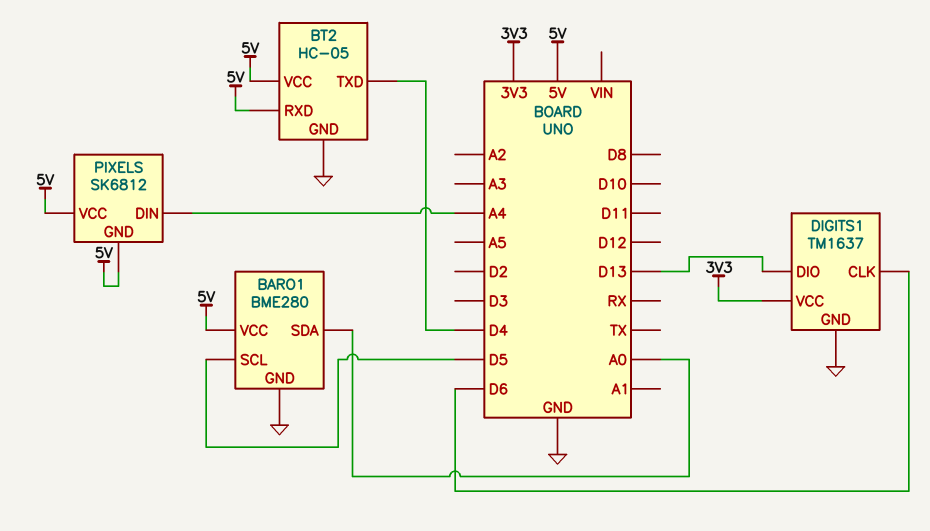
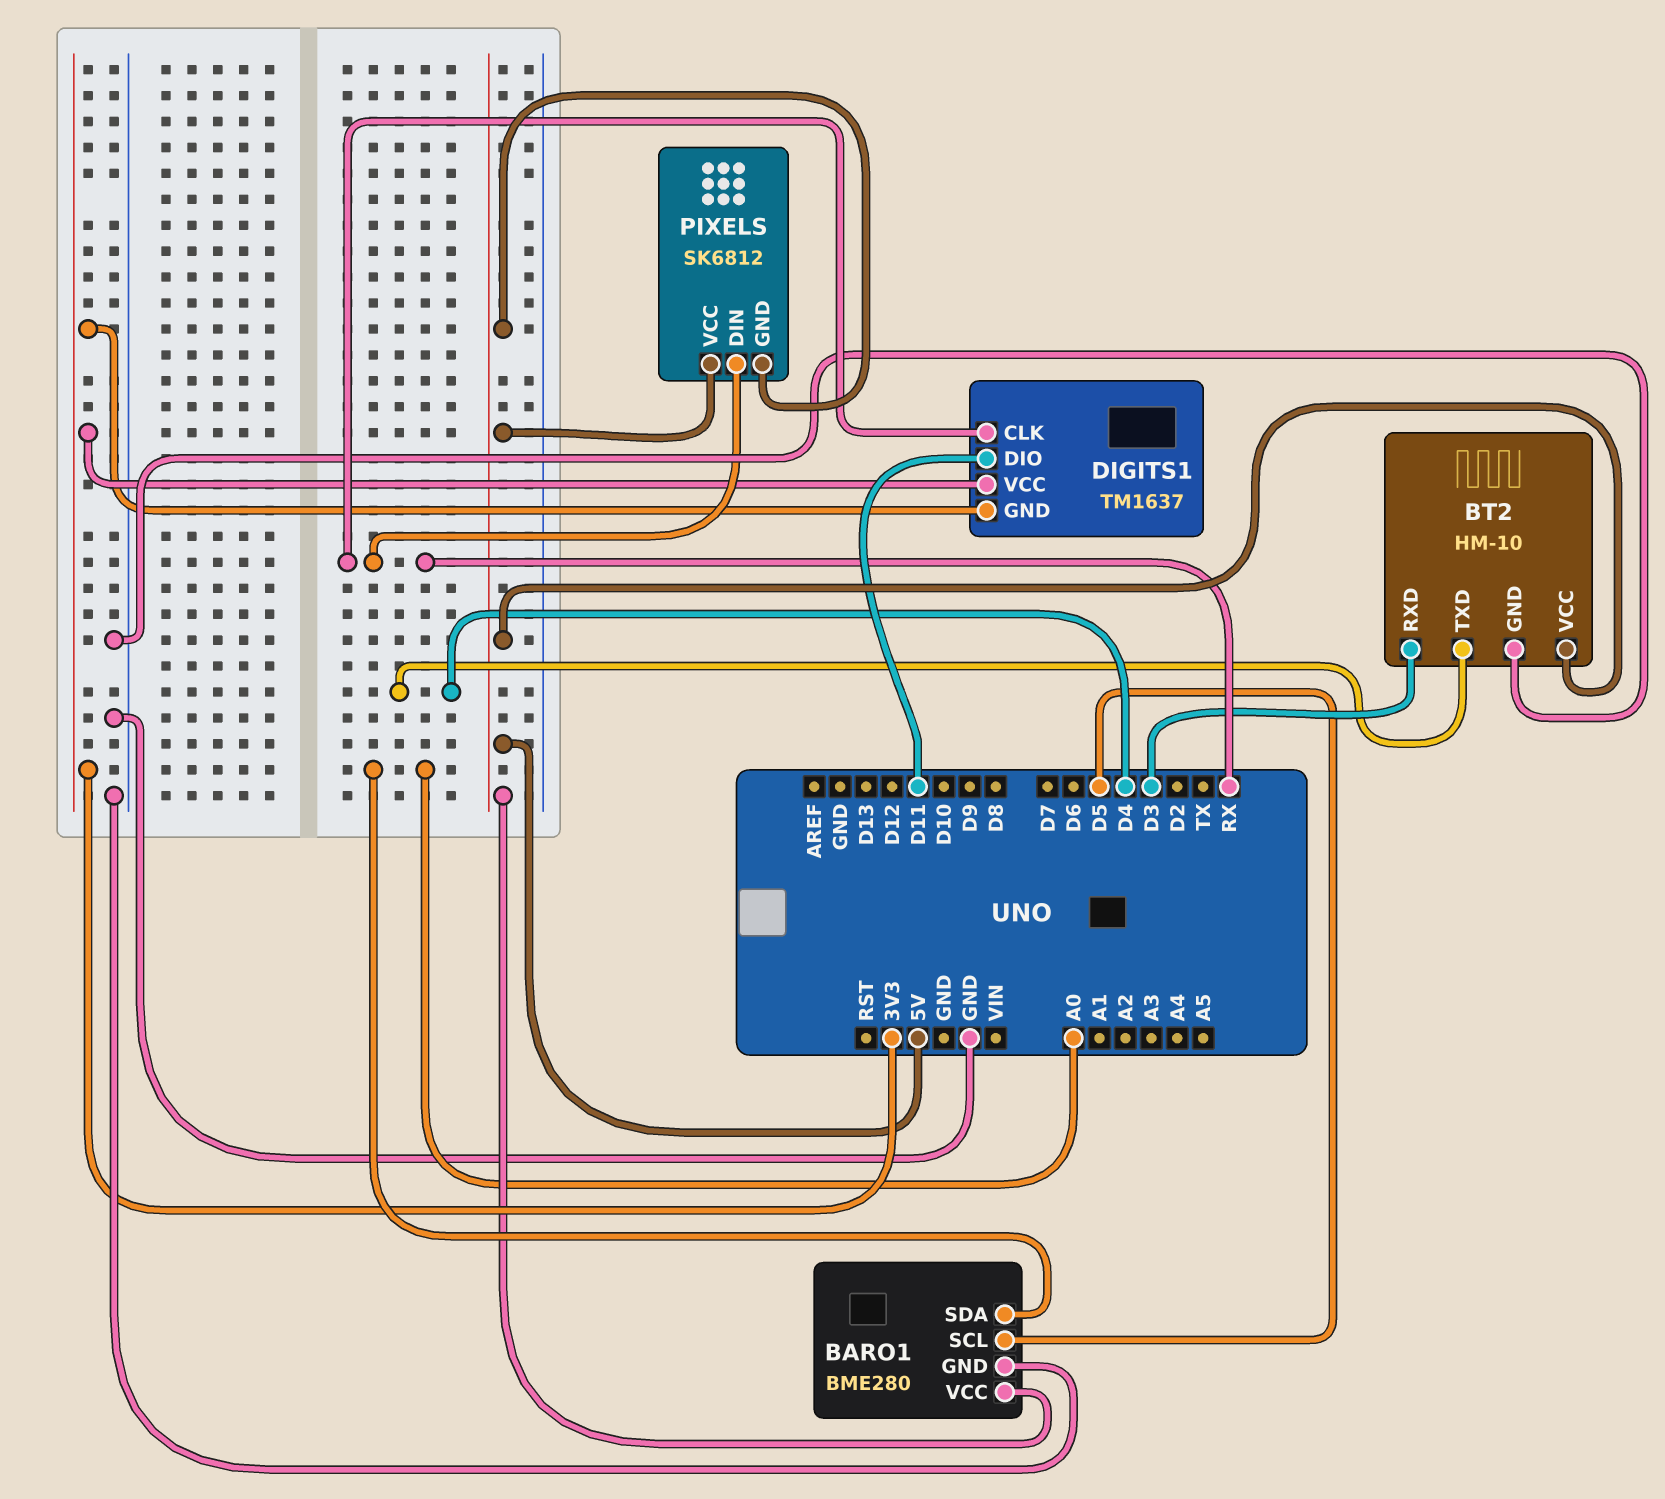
BT2: HC-05 -> HM-10
BT2 pin RXD: 5V -> D3
DIGITS1 pin CLK: D6 -> RX
DIGITS1 pin DIO: D13 -> D11
DIGITS1 pin GND: GND -> 3V3
PIXELS pin DIN: A4 -> RX

